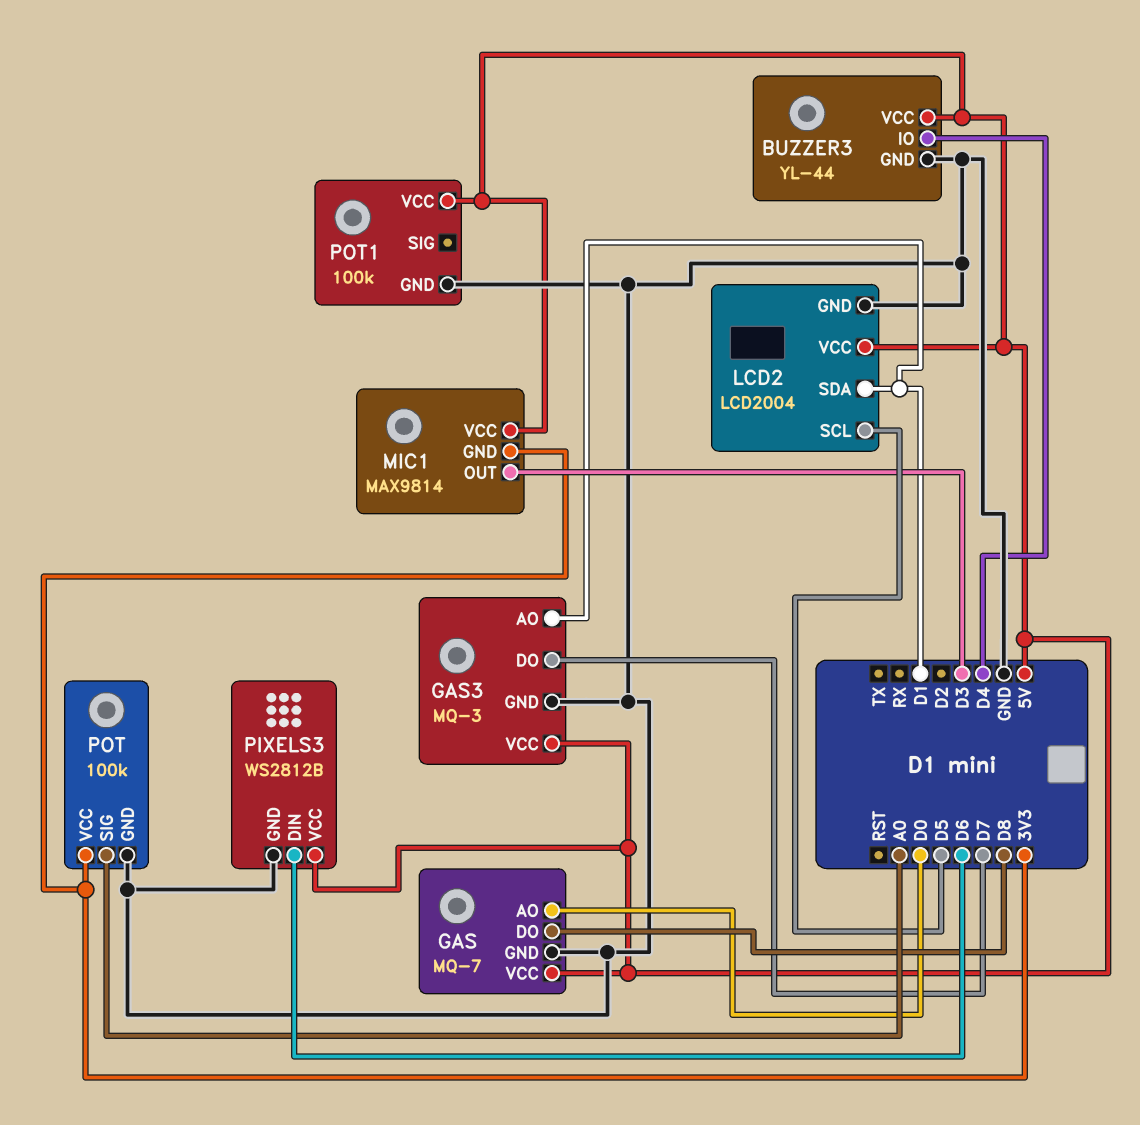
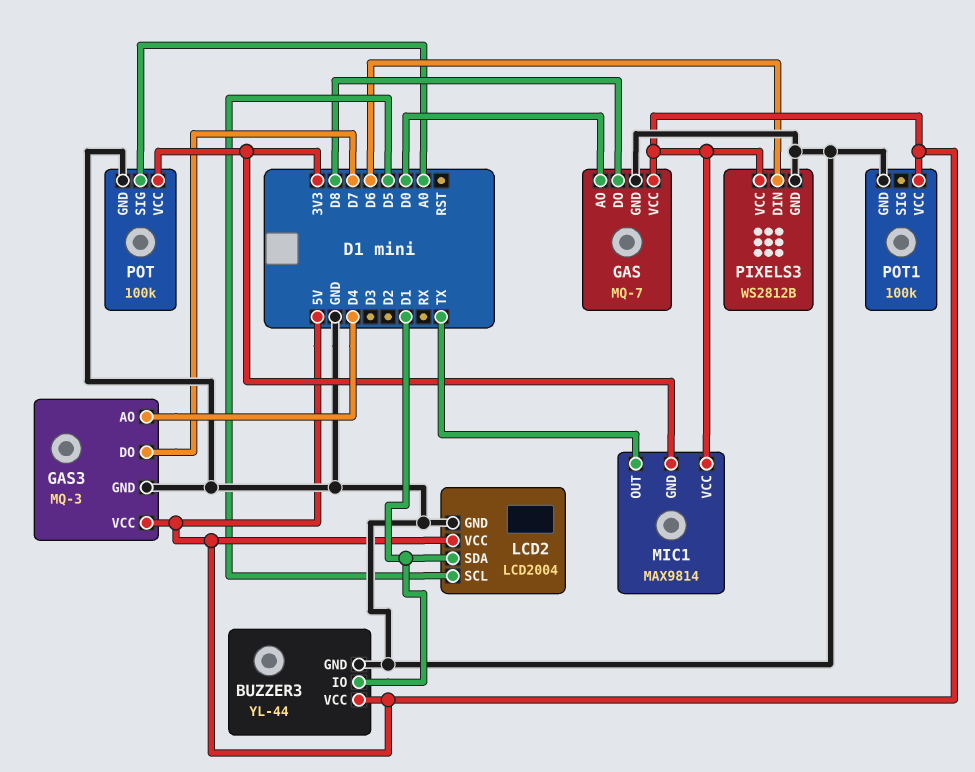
BUZZER3 pin IO: D4 -> D1
GAS3 pin AO: D1 -> D4
MIC1 pin OUT: D3 -> TX

